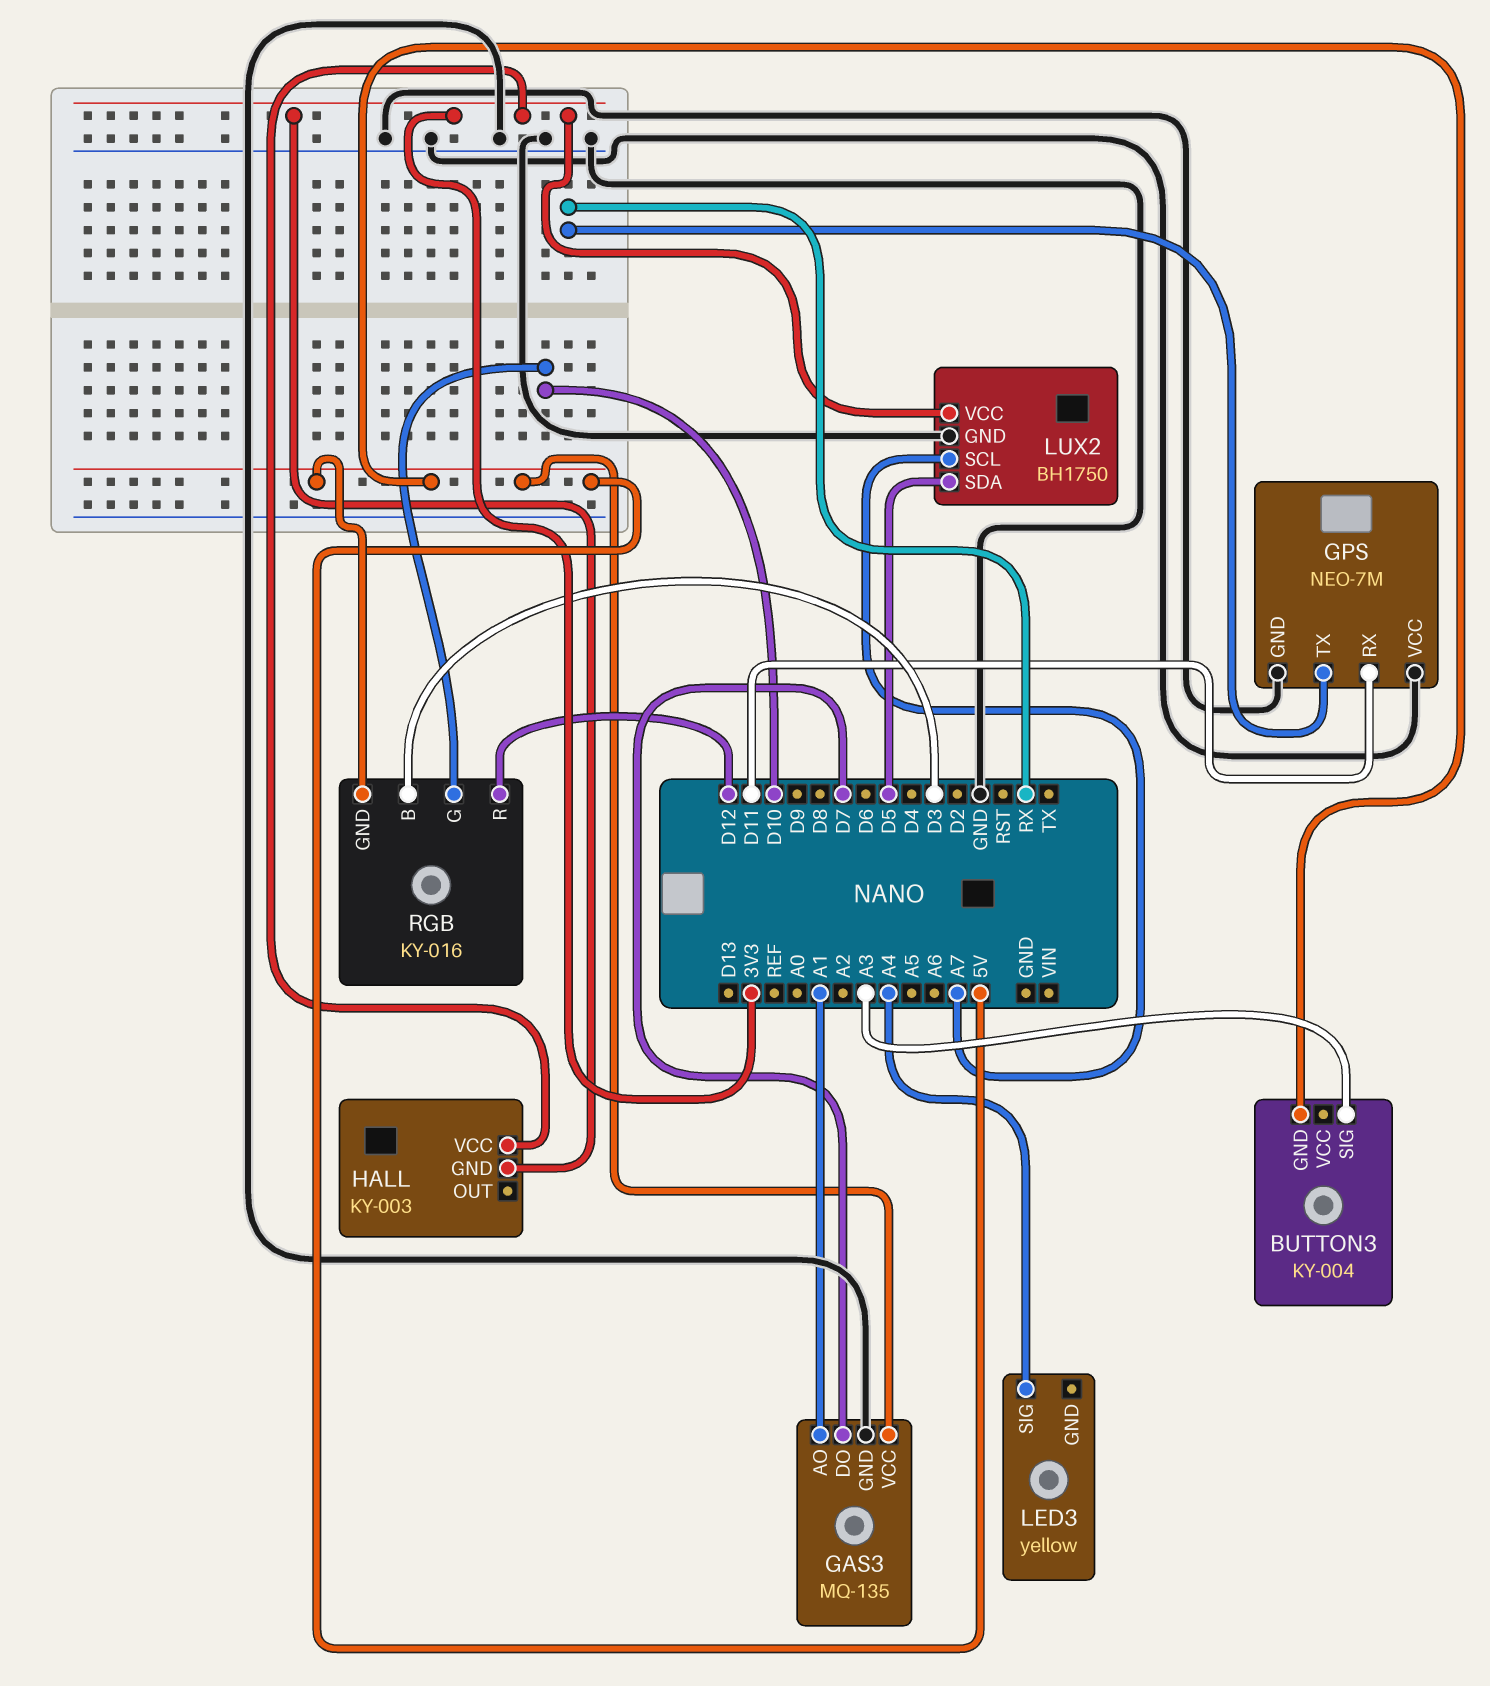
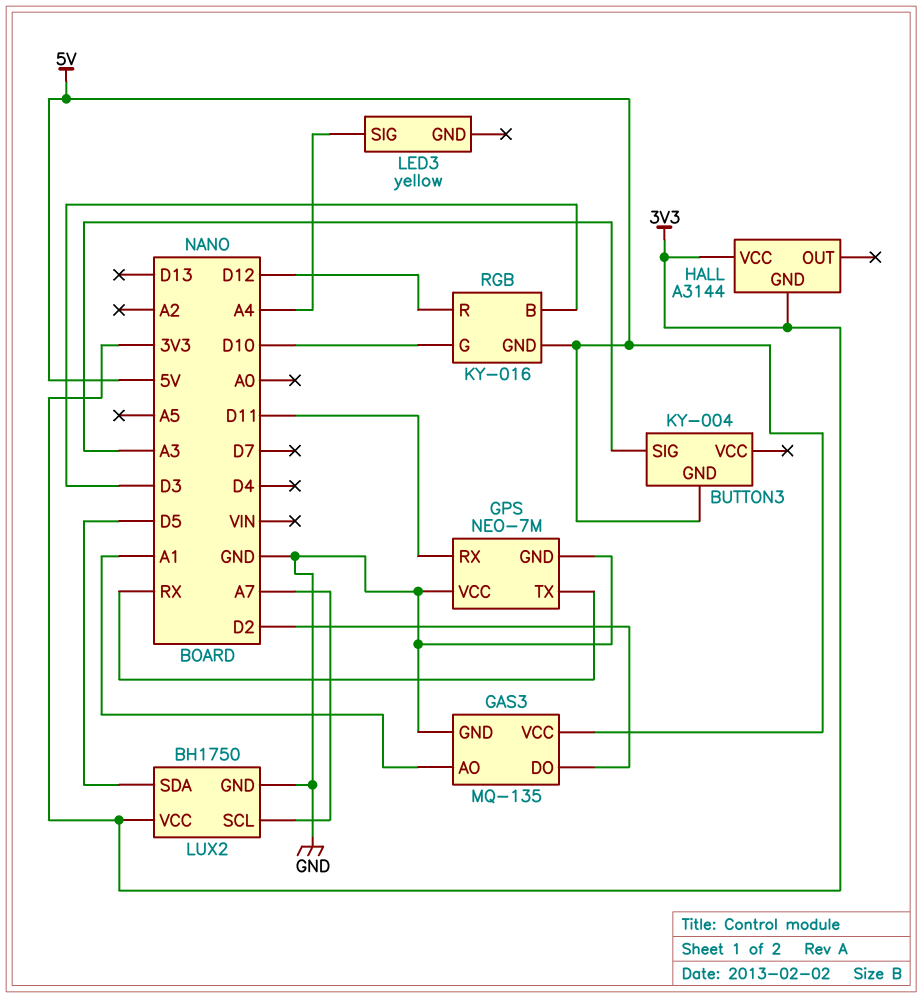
GAS3 pin DO: D7 -> D2
HALL: KY-003 -> A3144

